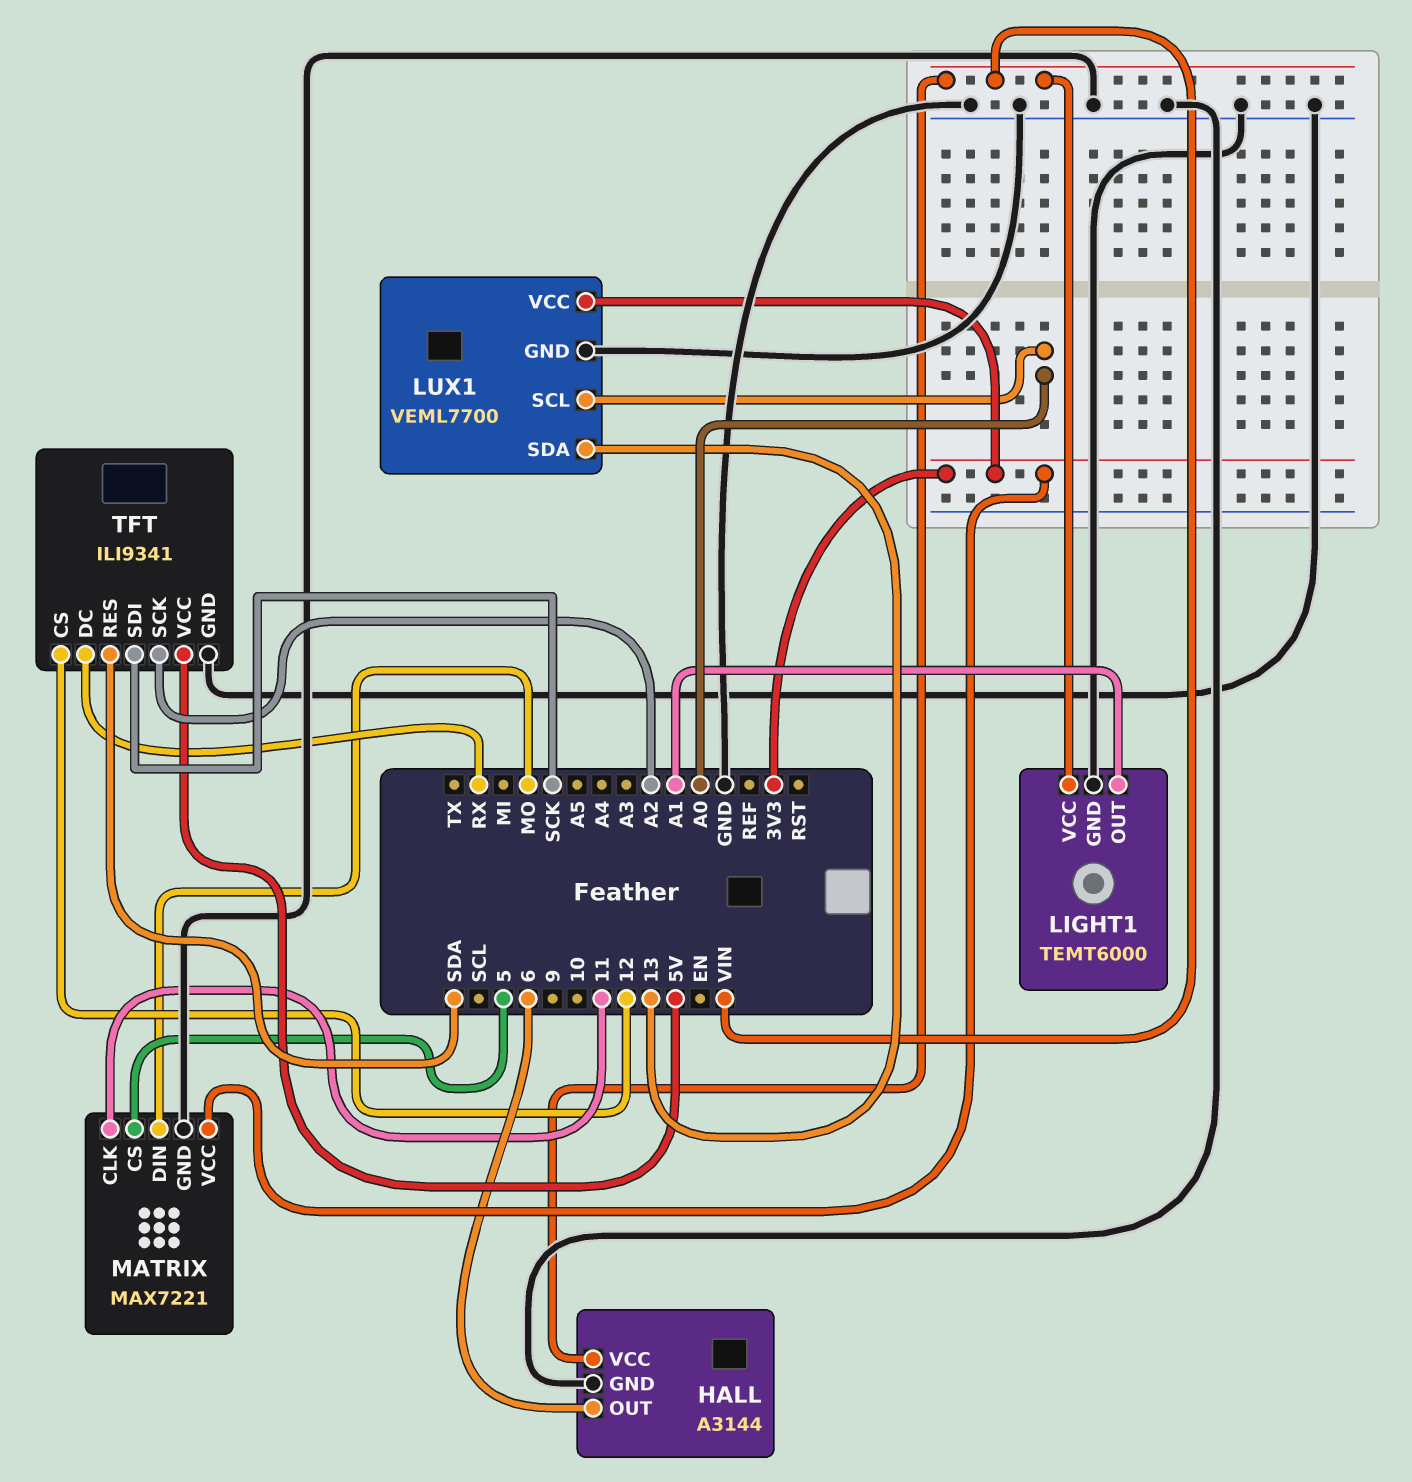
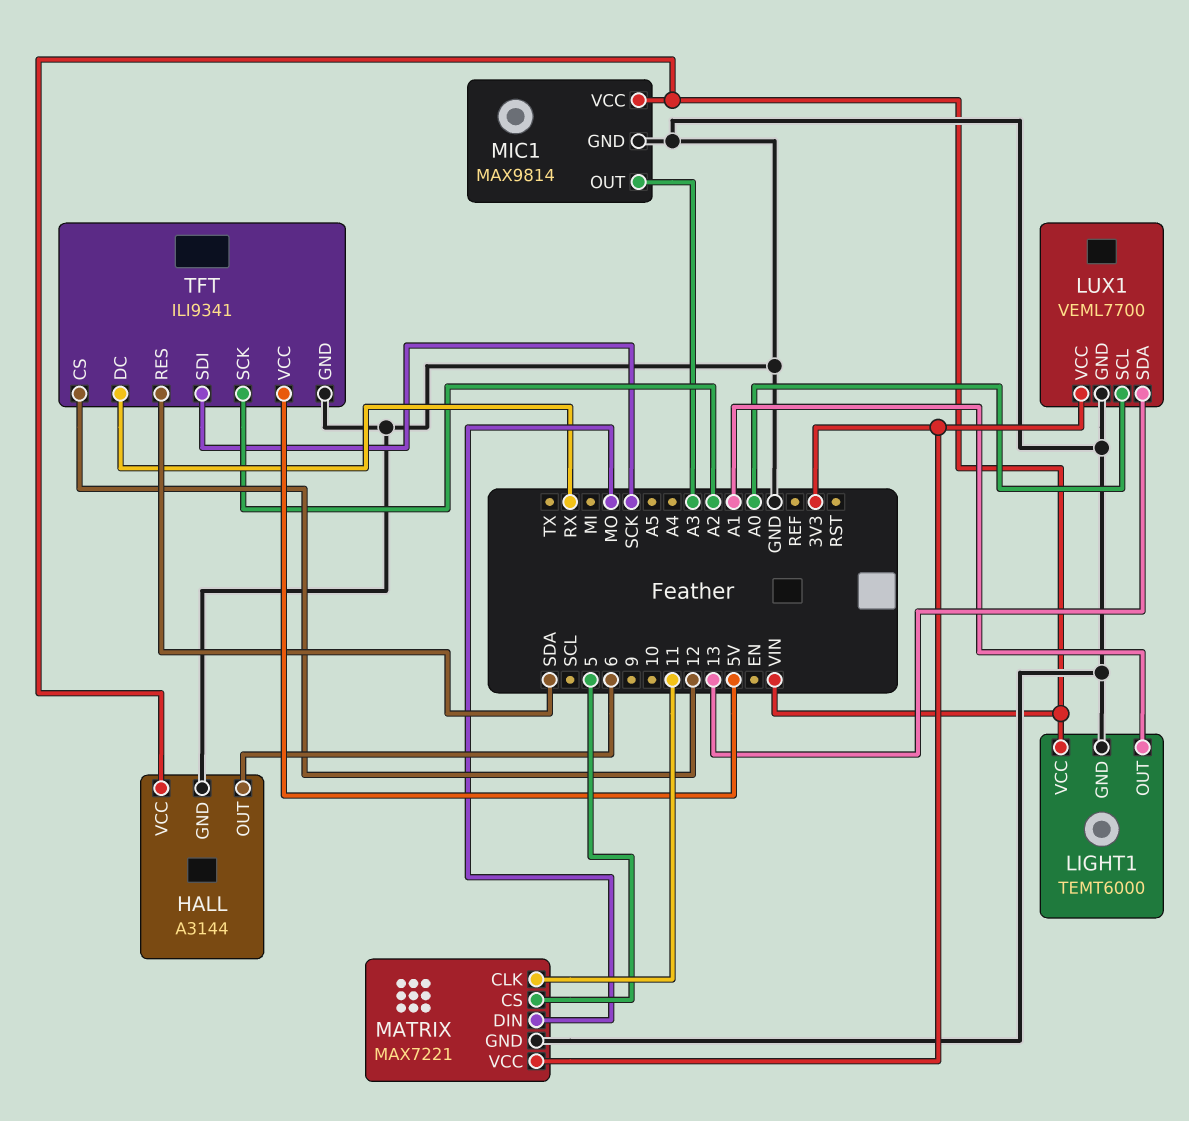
MIC1: none -> MAX9814
MIC1 pin GND: none -> GND
MIC1 pin OUT: none -> A3
MIC1 pin VCC: none -> VIN

